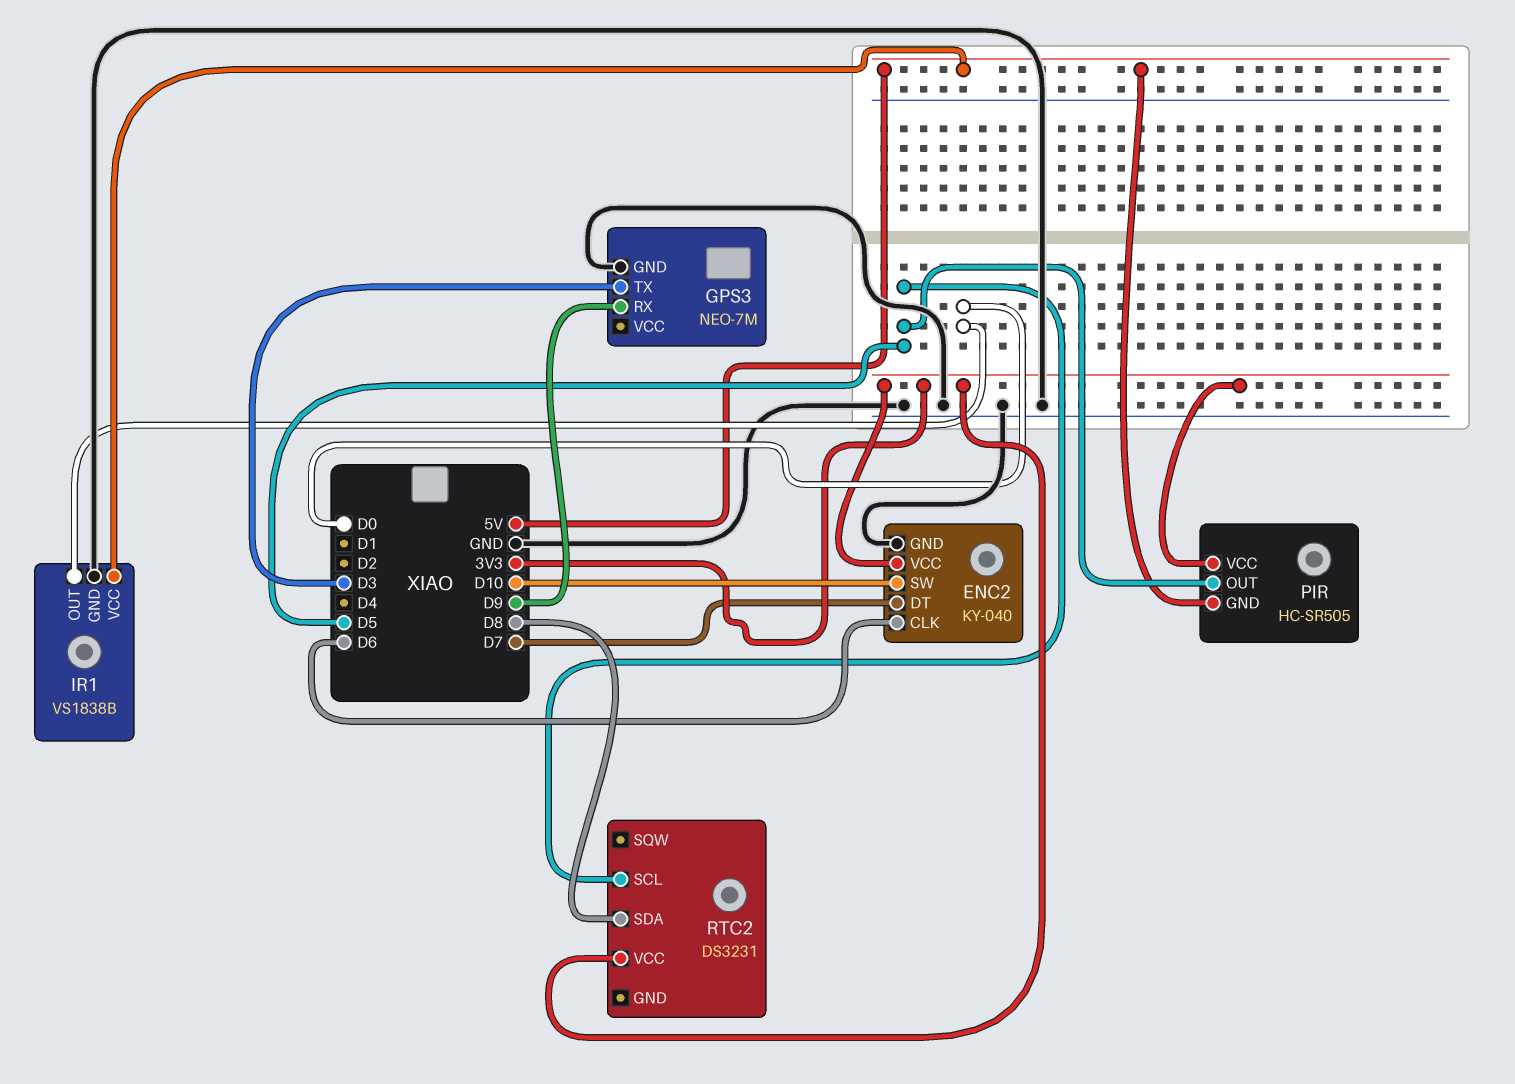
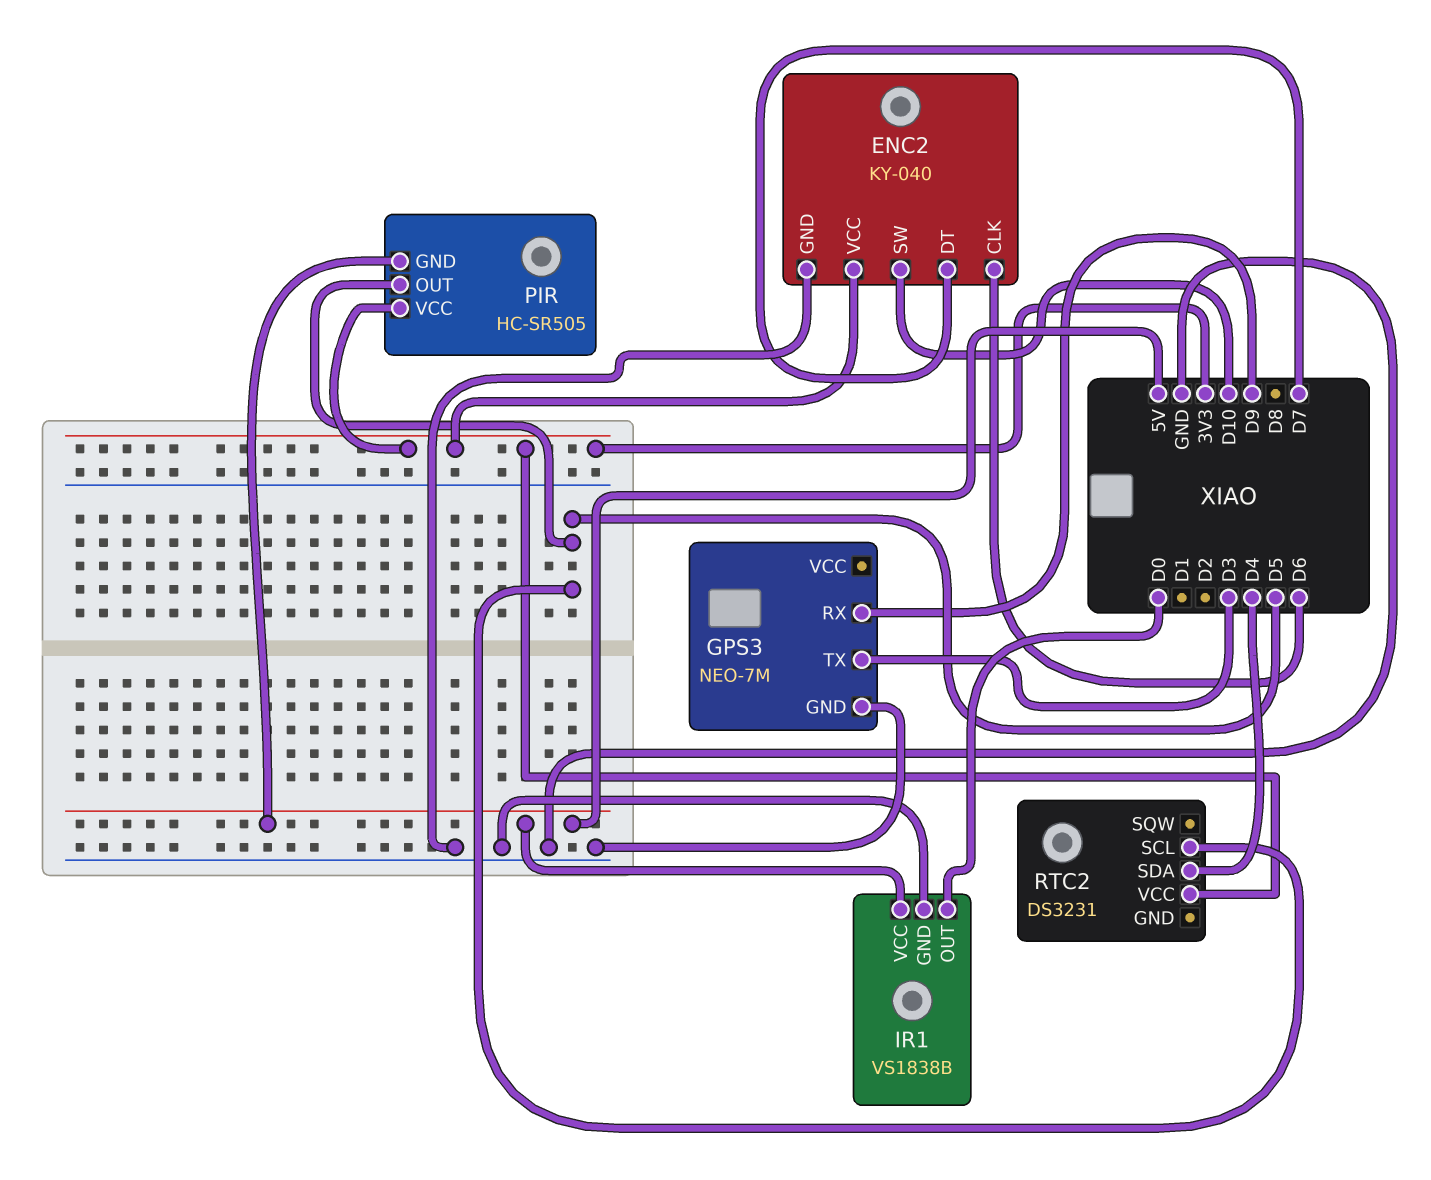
RTC2 pin SDA: D8 -> D4

